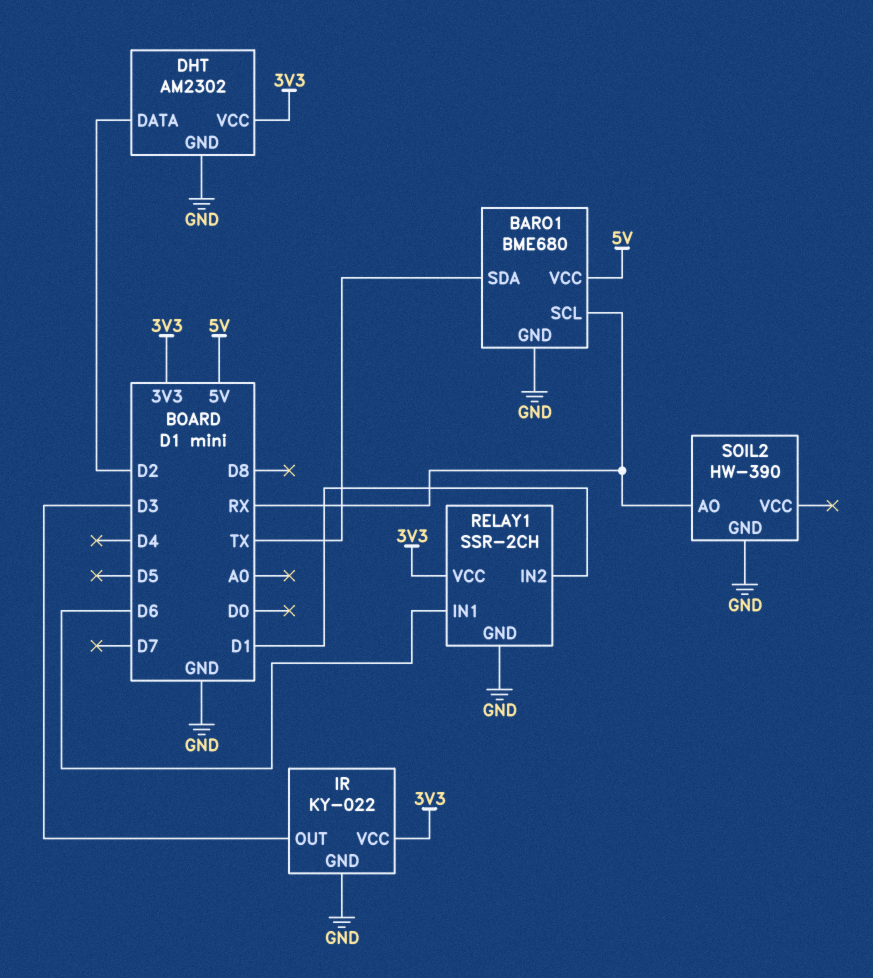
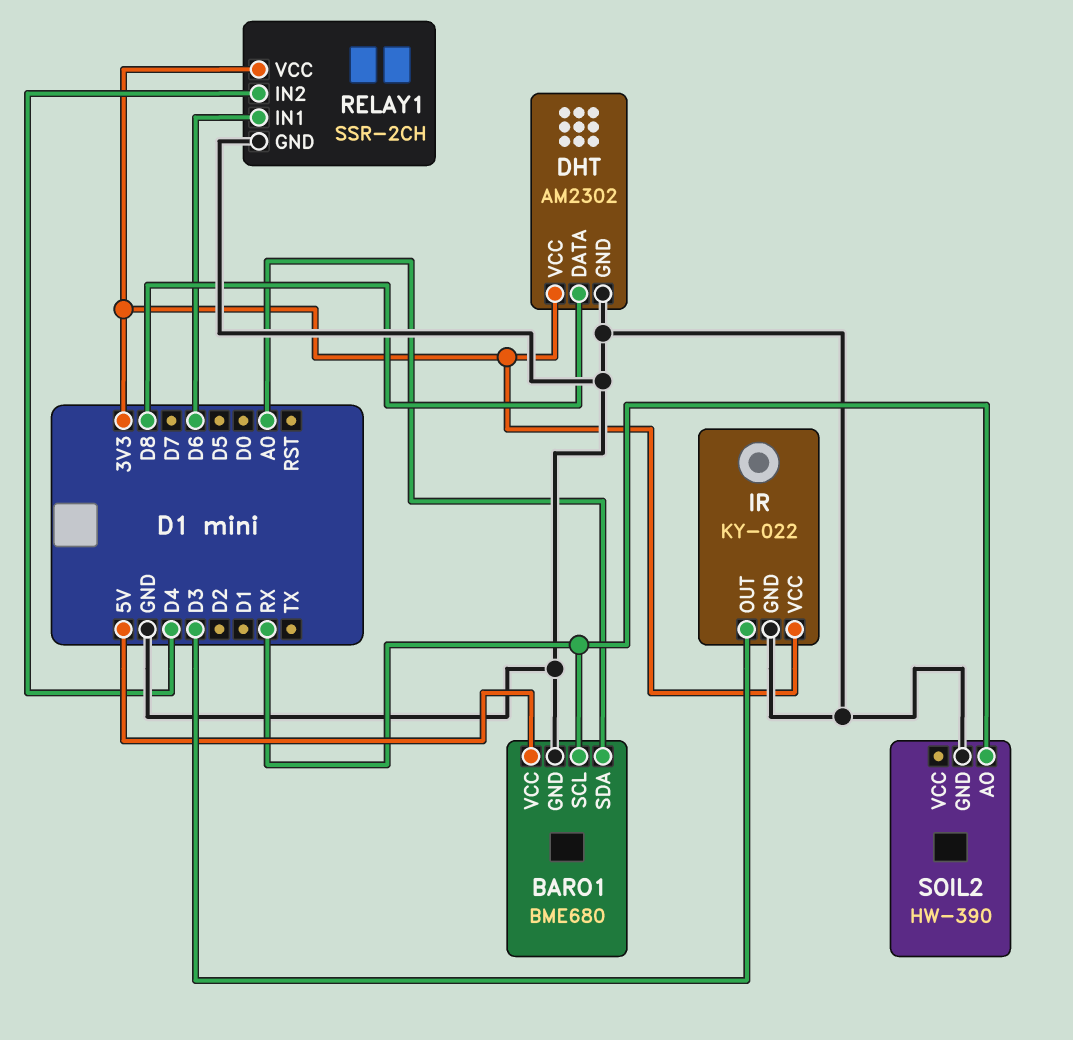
BARO1 pin SDA: TX -> A0
DHT pin DATA: D2 -> D8
RELAY1 pin IN2: D1 -> D4

